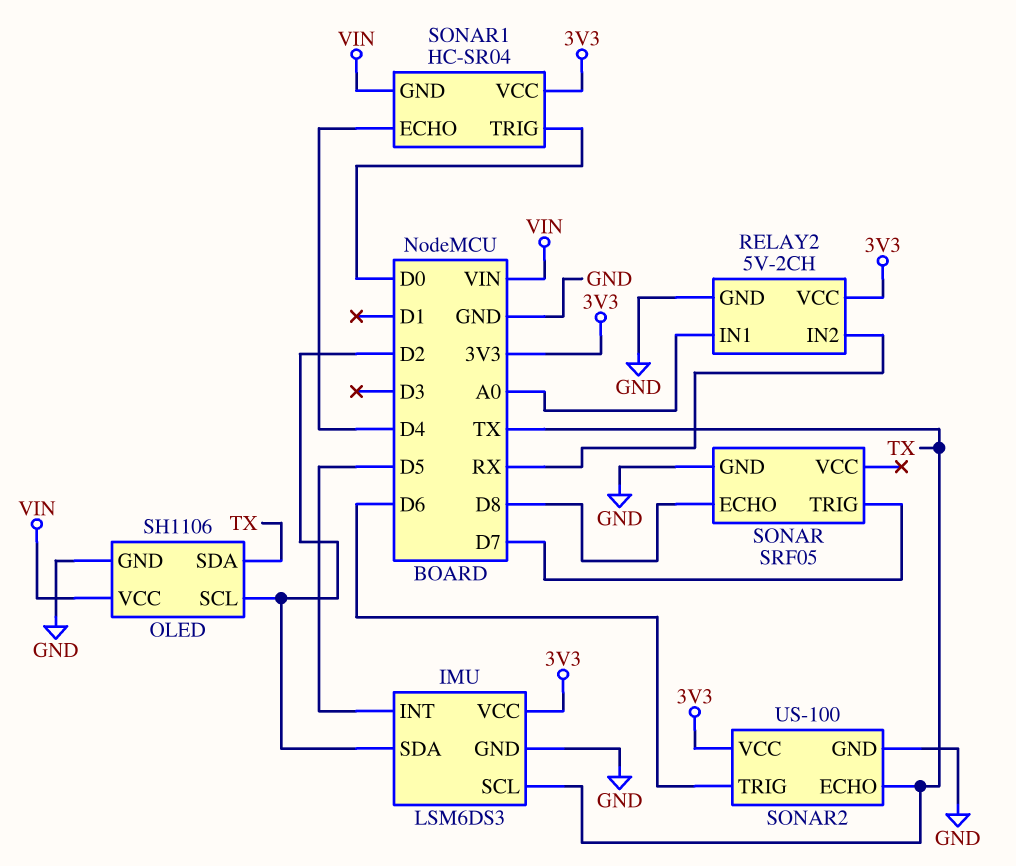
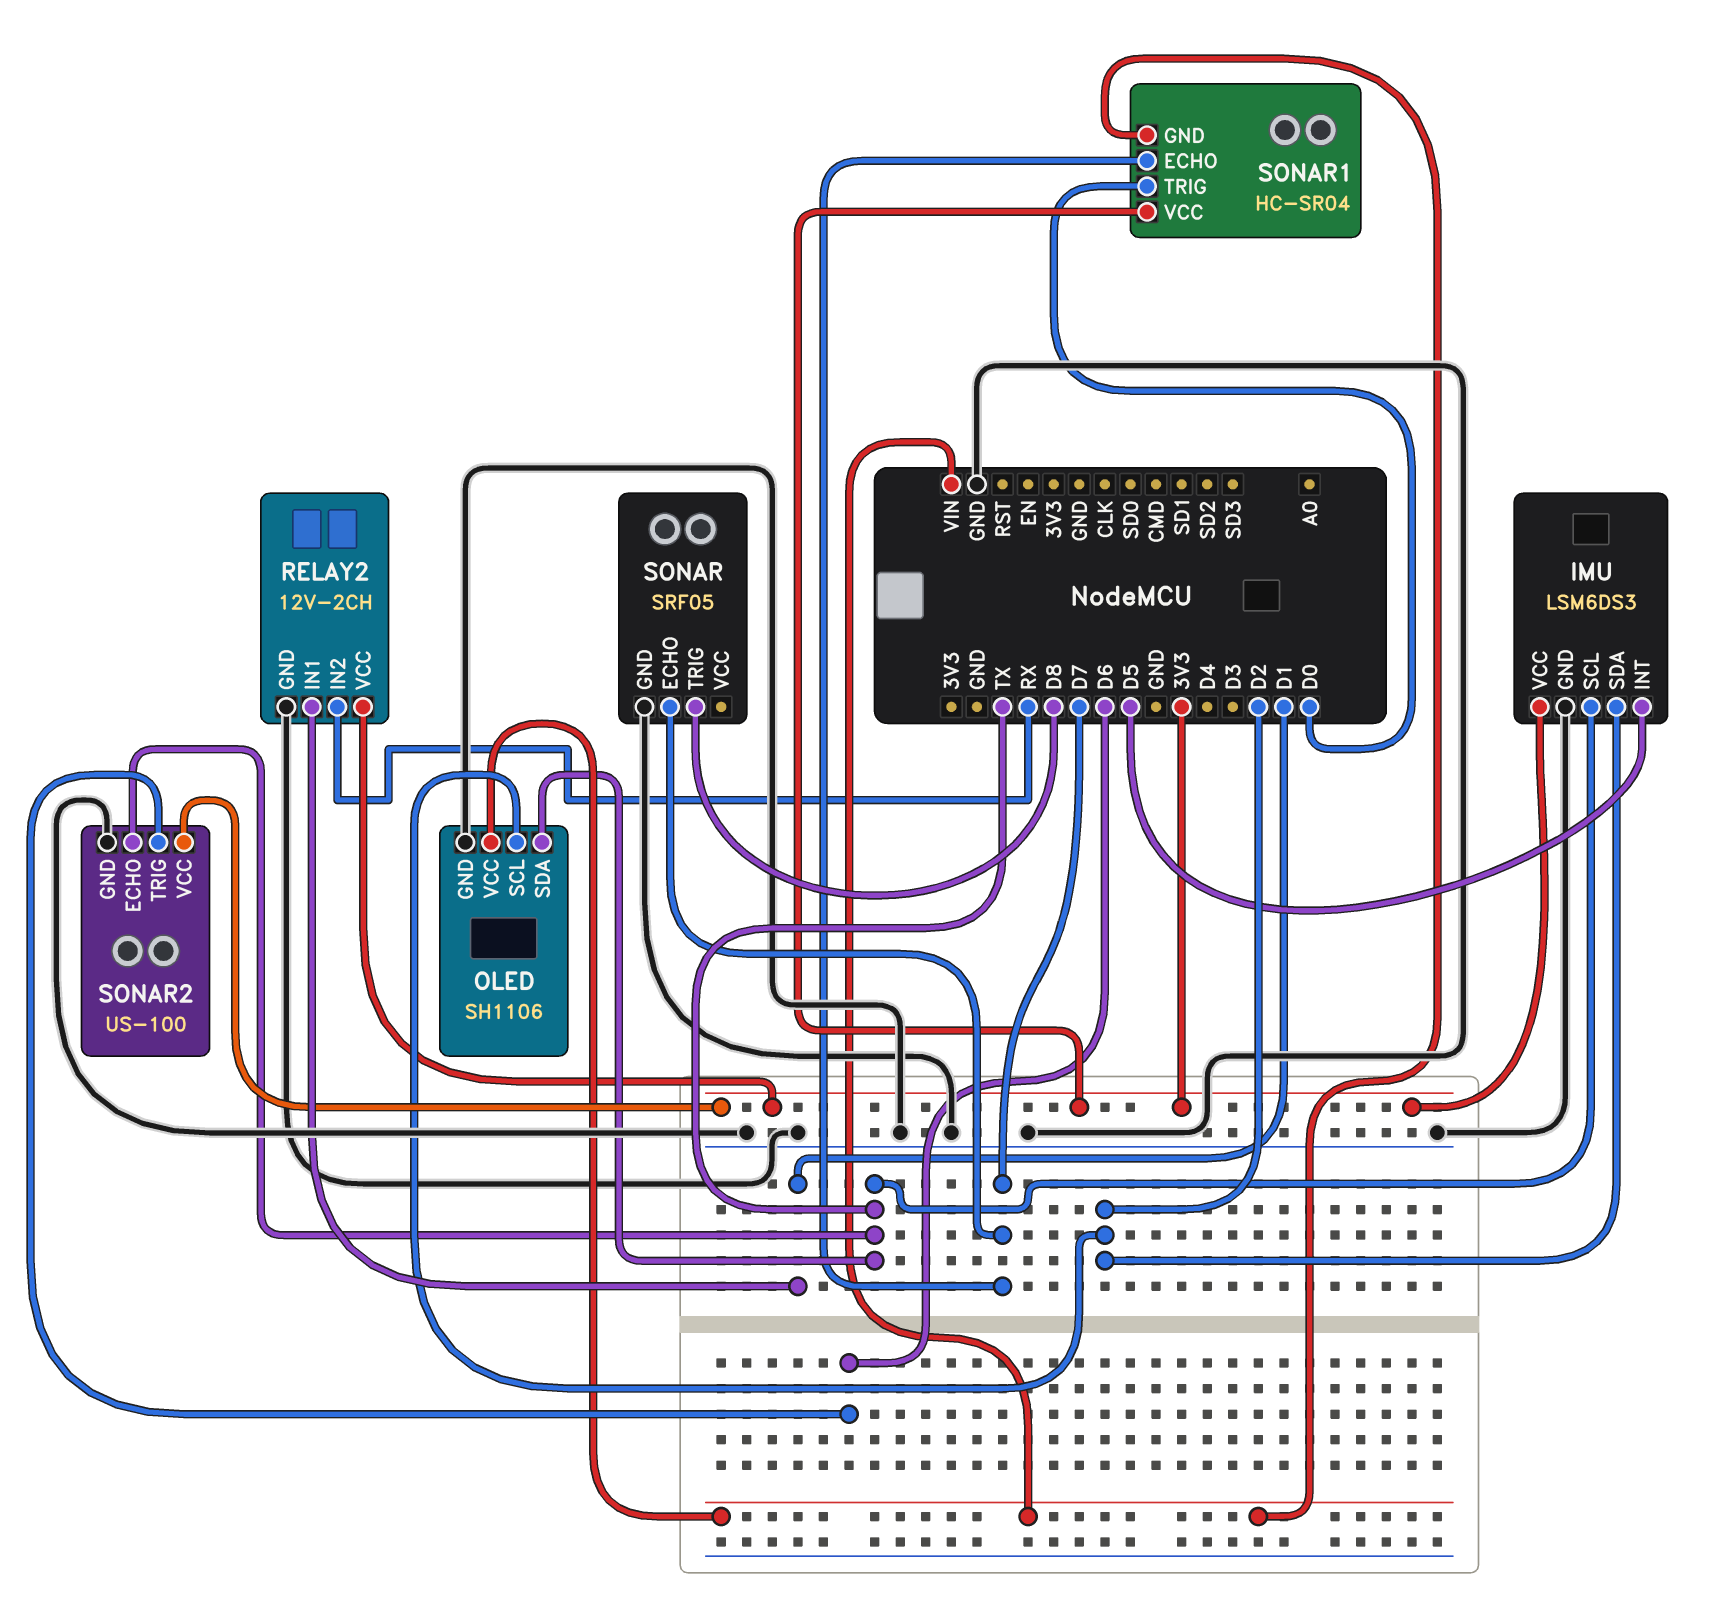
RELAY2: 5V-2CH -> 12V-2CH
RELAY2 pin IN1: A0 -> D1
SONAR pin ECHO: D8 -> D7
SONAR pin TRIG: D7 -> D8
SONAR1 pin ECHO: D4 -> D7

